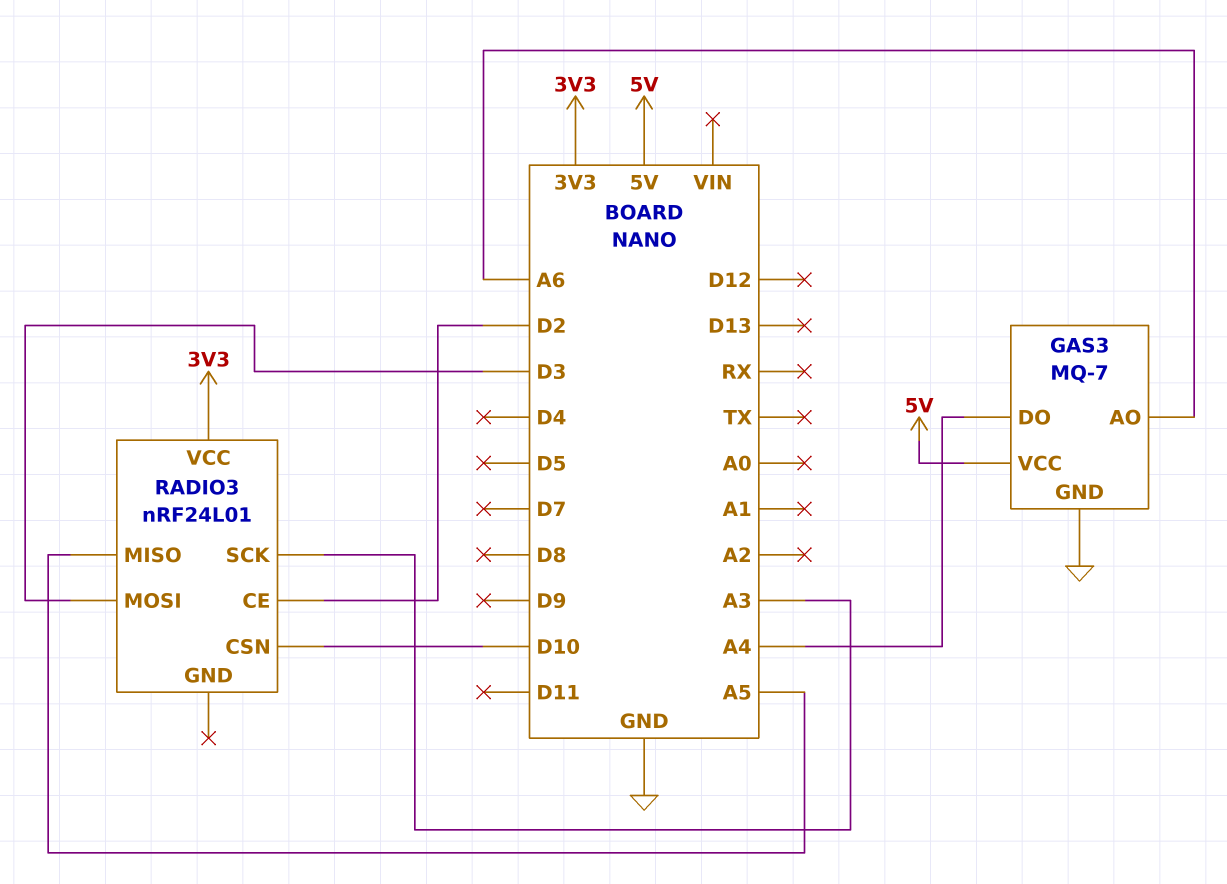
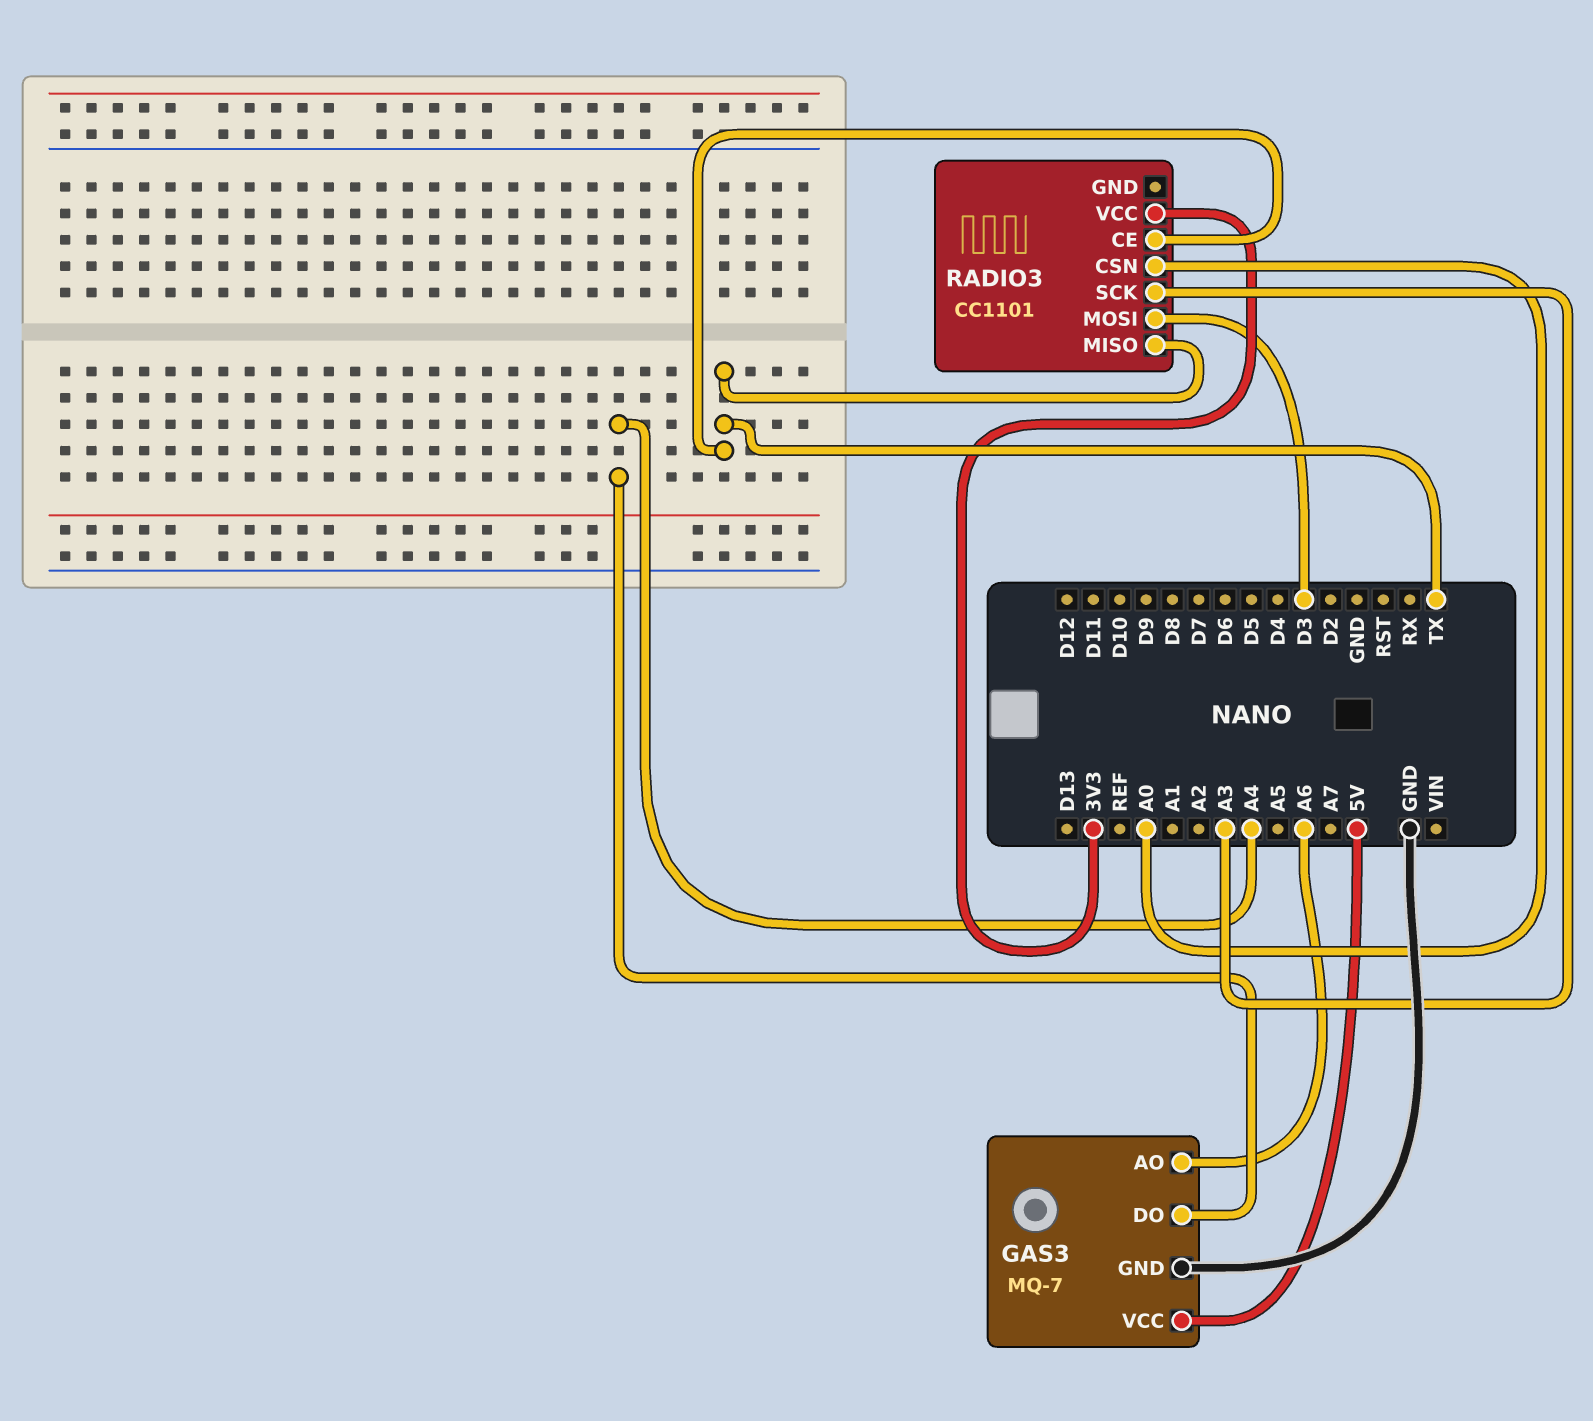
RADIO3: nRF24L01 -> CC1101
RADIO3 pin CE: D2 -> TX
RADIO3 pin CSN: D10 -> A0
RADIO3 pin MISO: A5 -> TX

